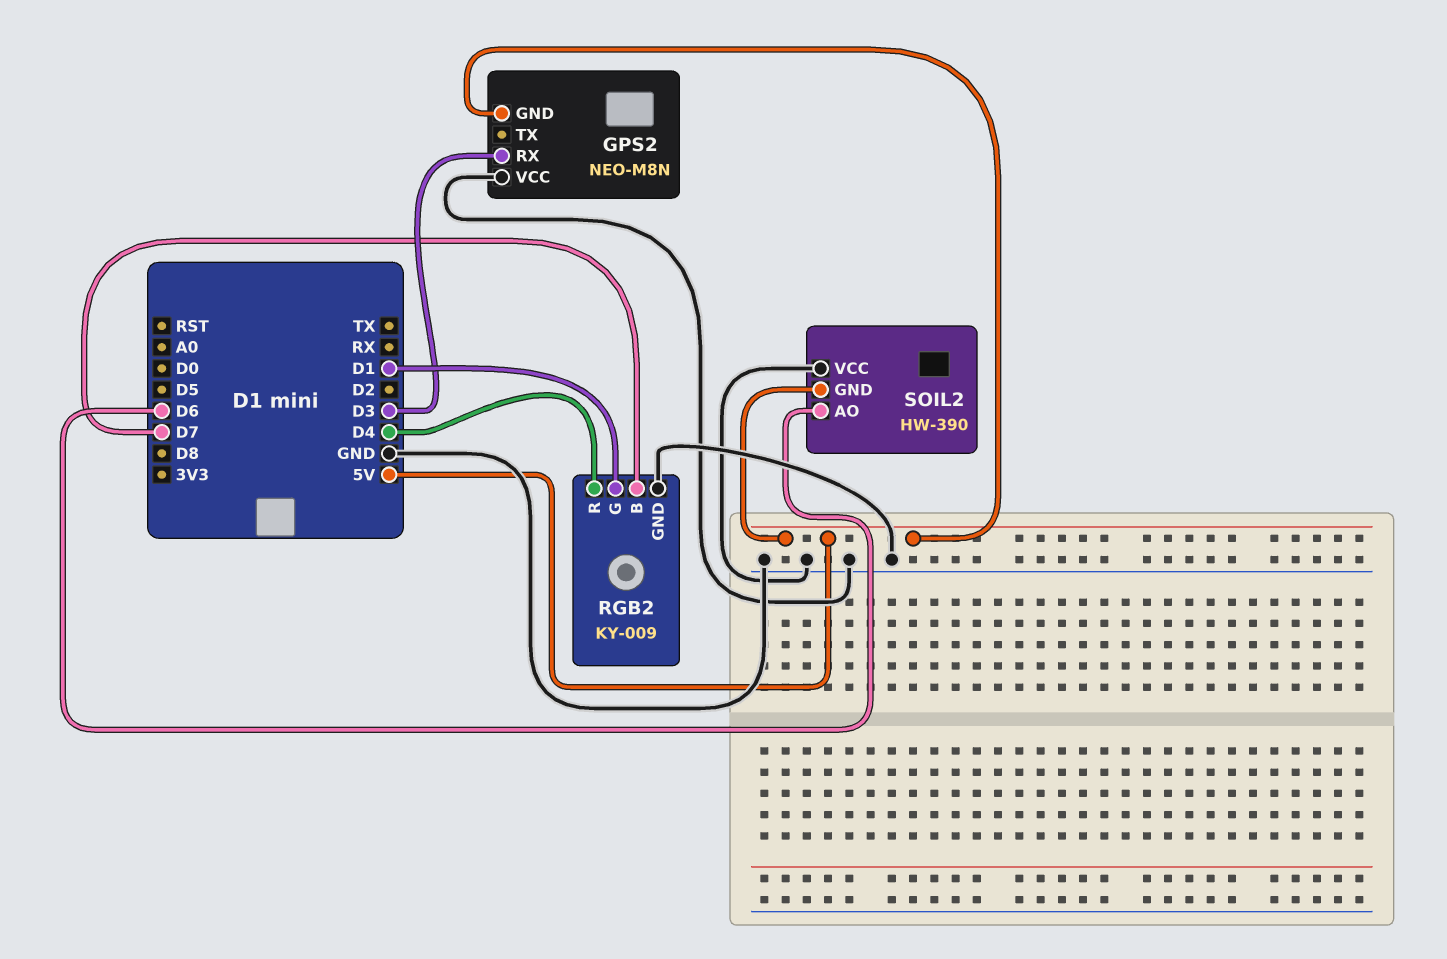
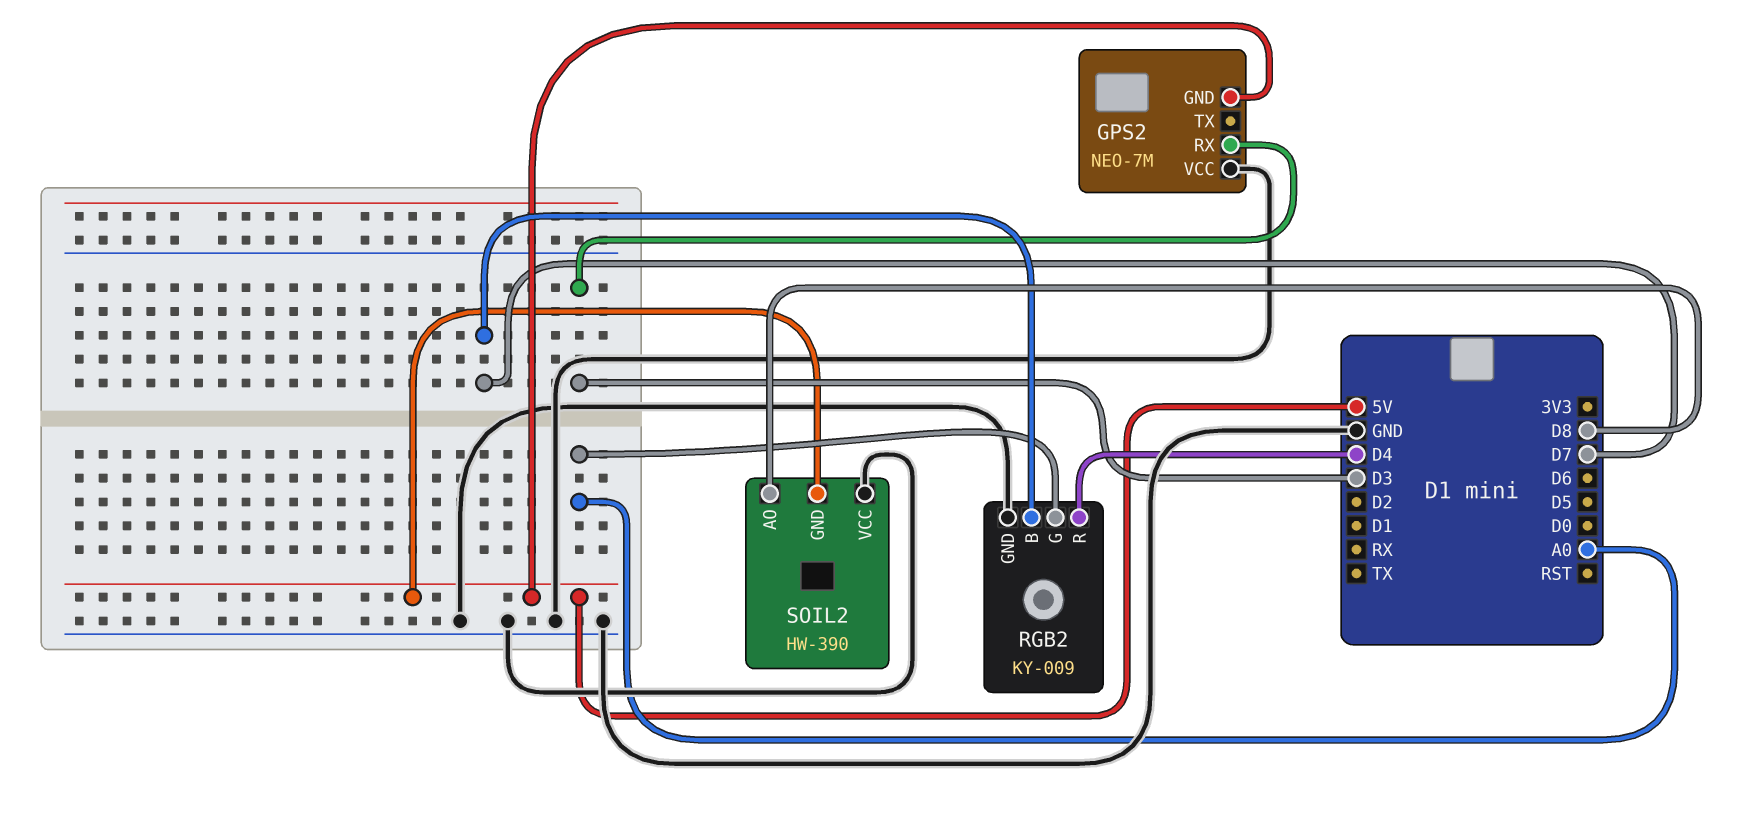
GPS2: NEO-M8N -> NEO-7M
RGB2 pin G: D1 -> A0
SOIL2 pin AO: D6 -> D8

